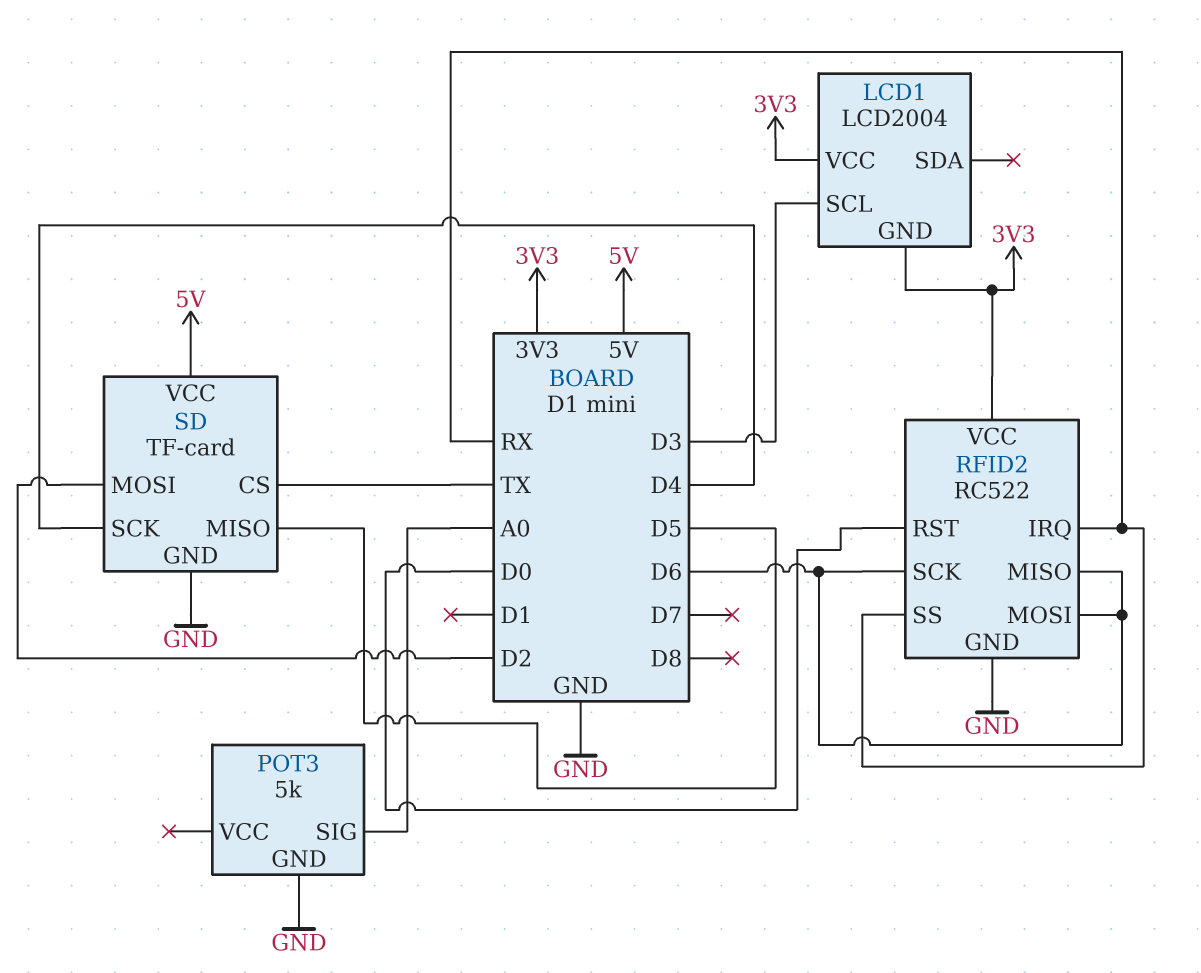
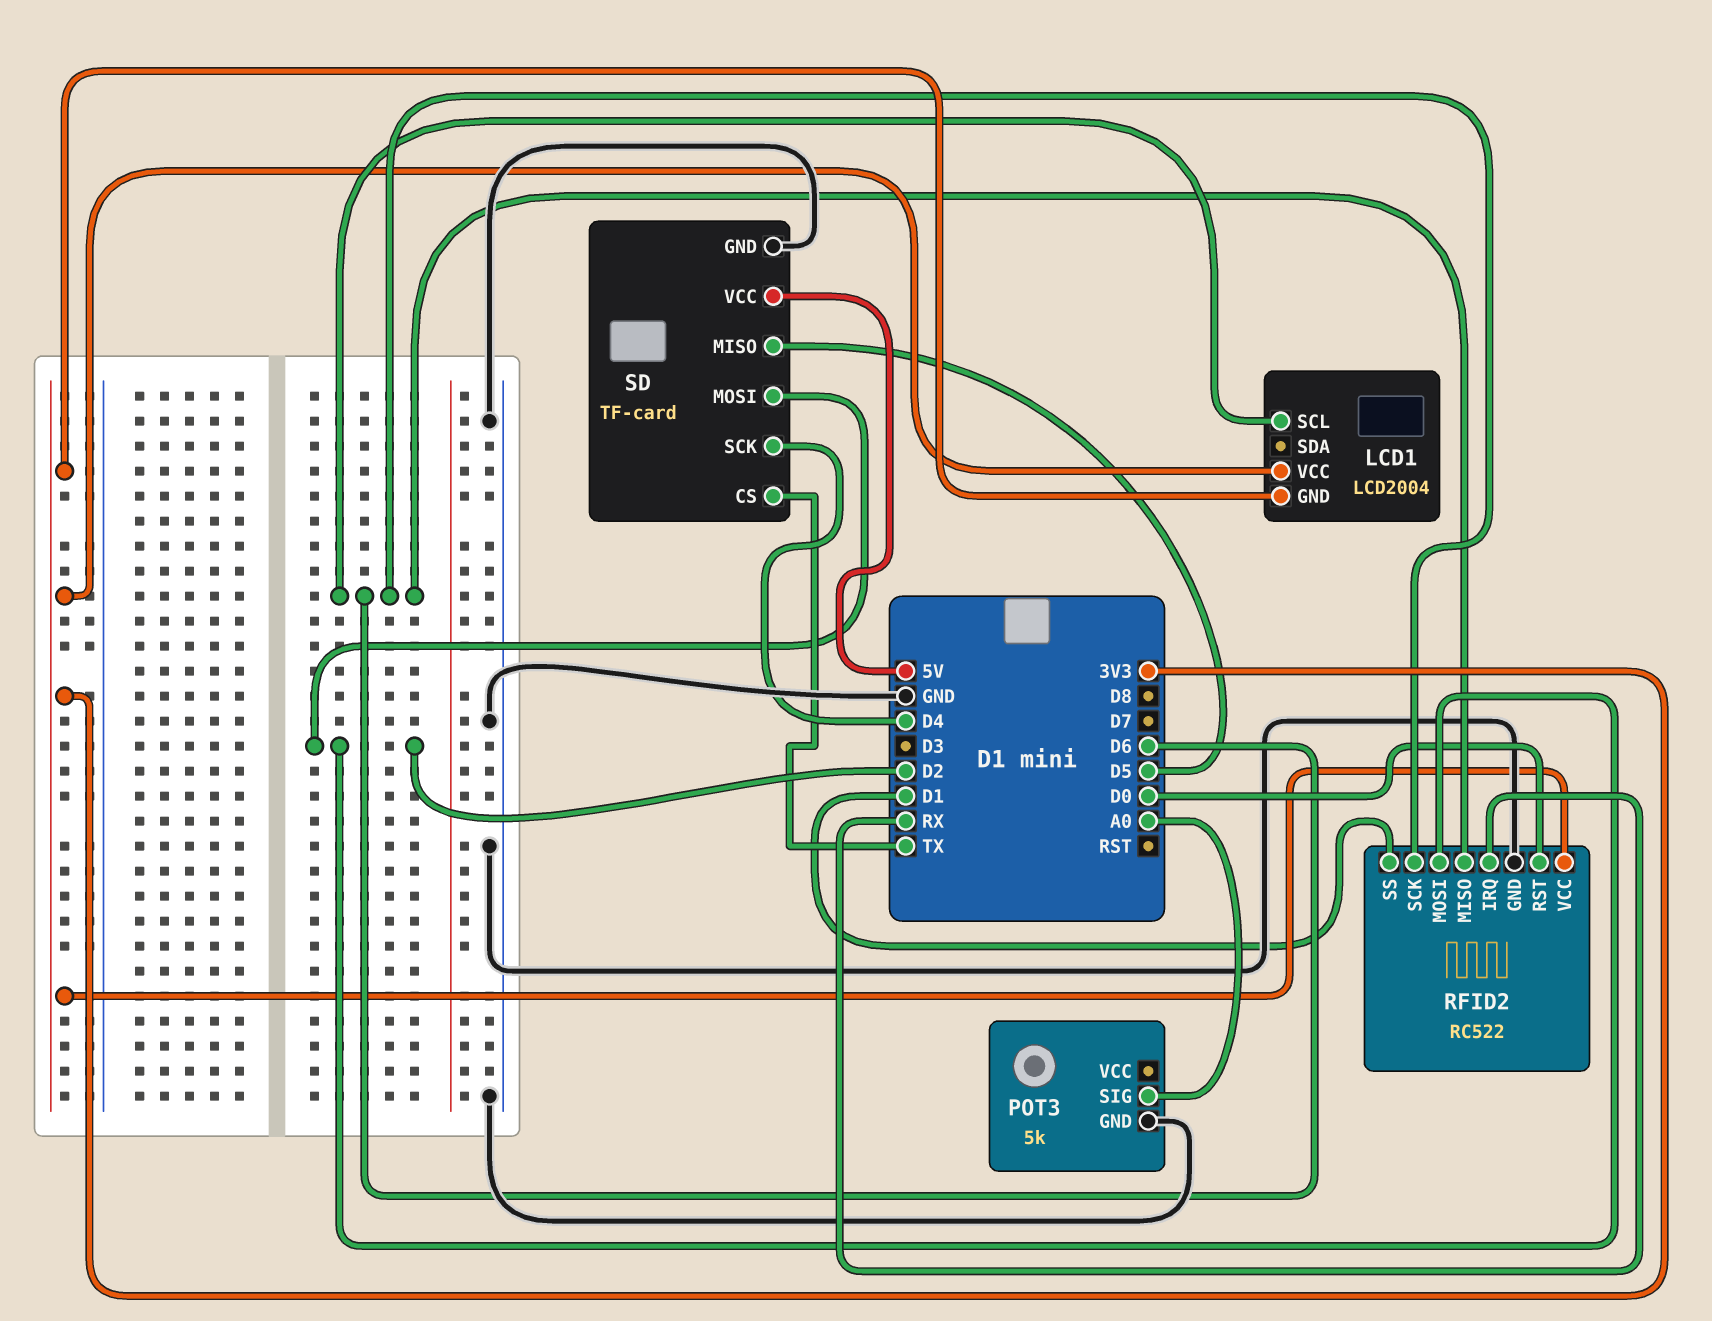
LCD1 pin SCL: D3 -> D6
RFID2 pin MOSI: D6 -> D2
RFID2 pin SS: RX -> D1

